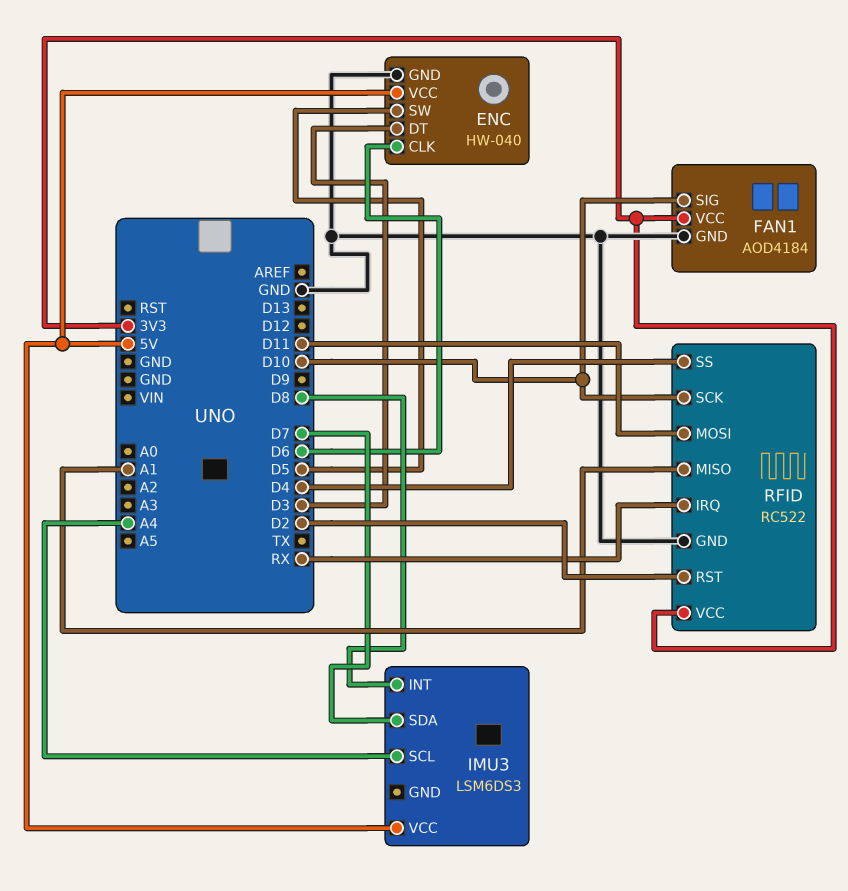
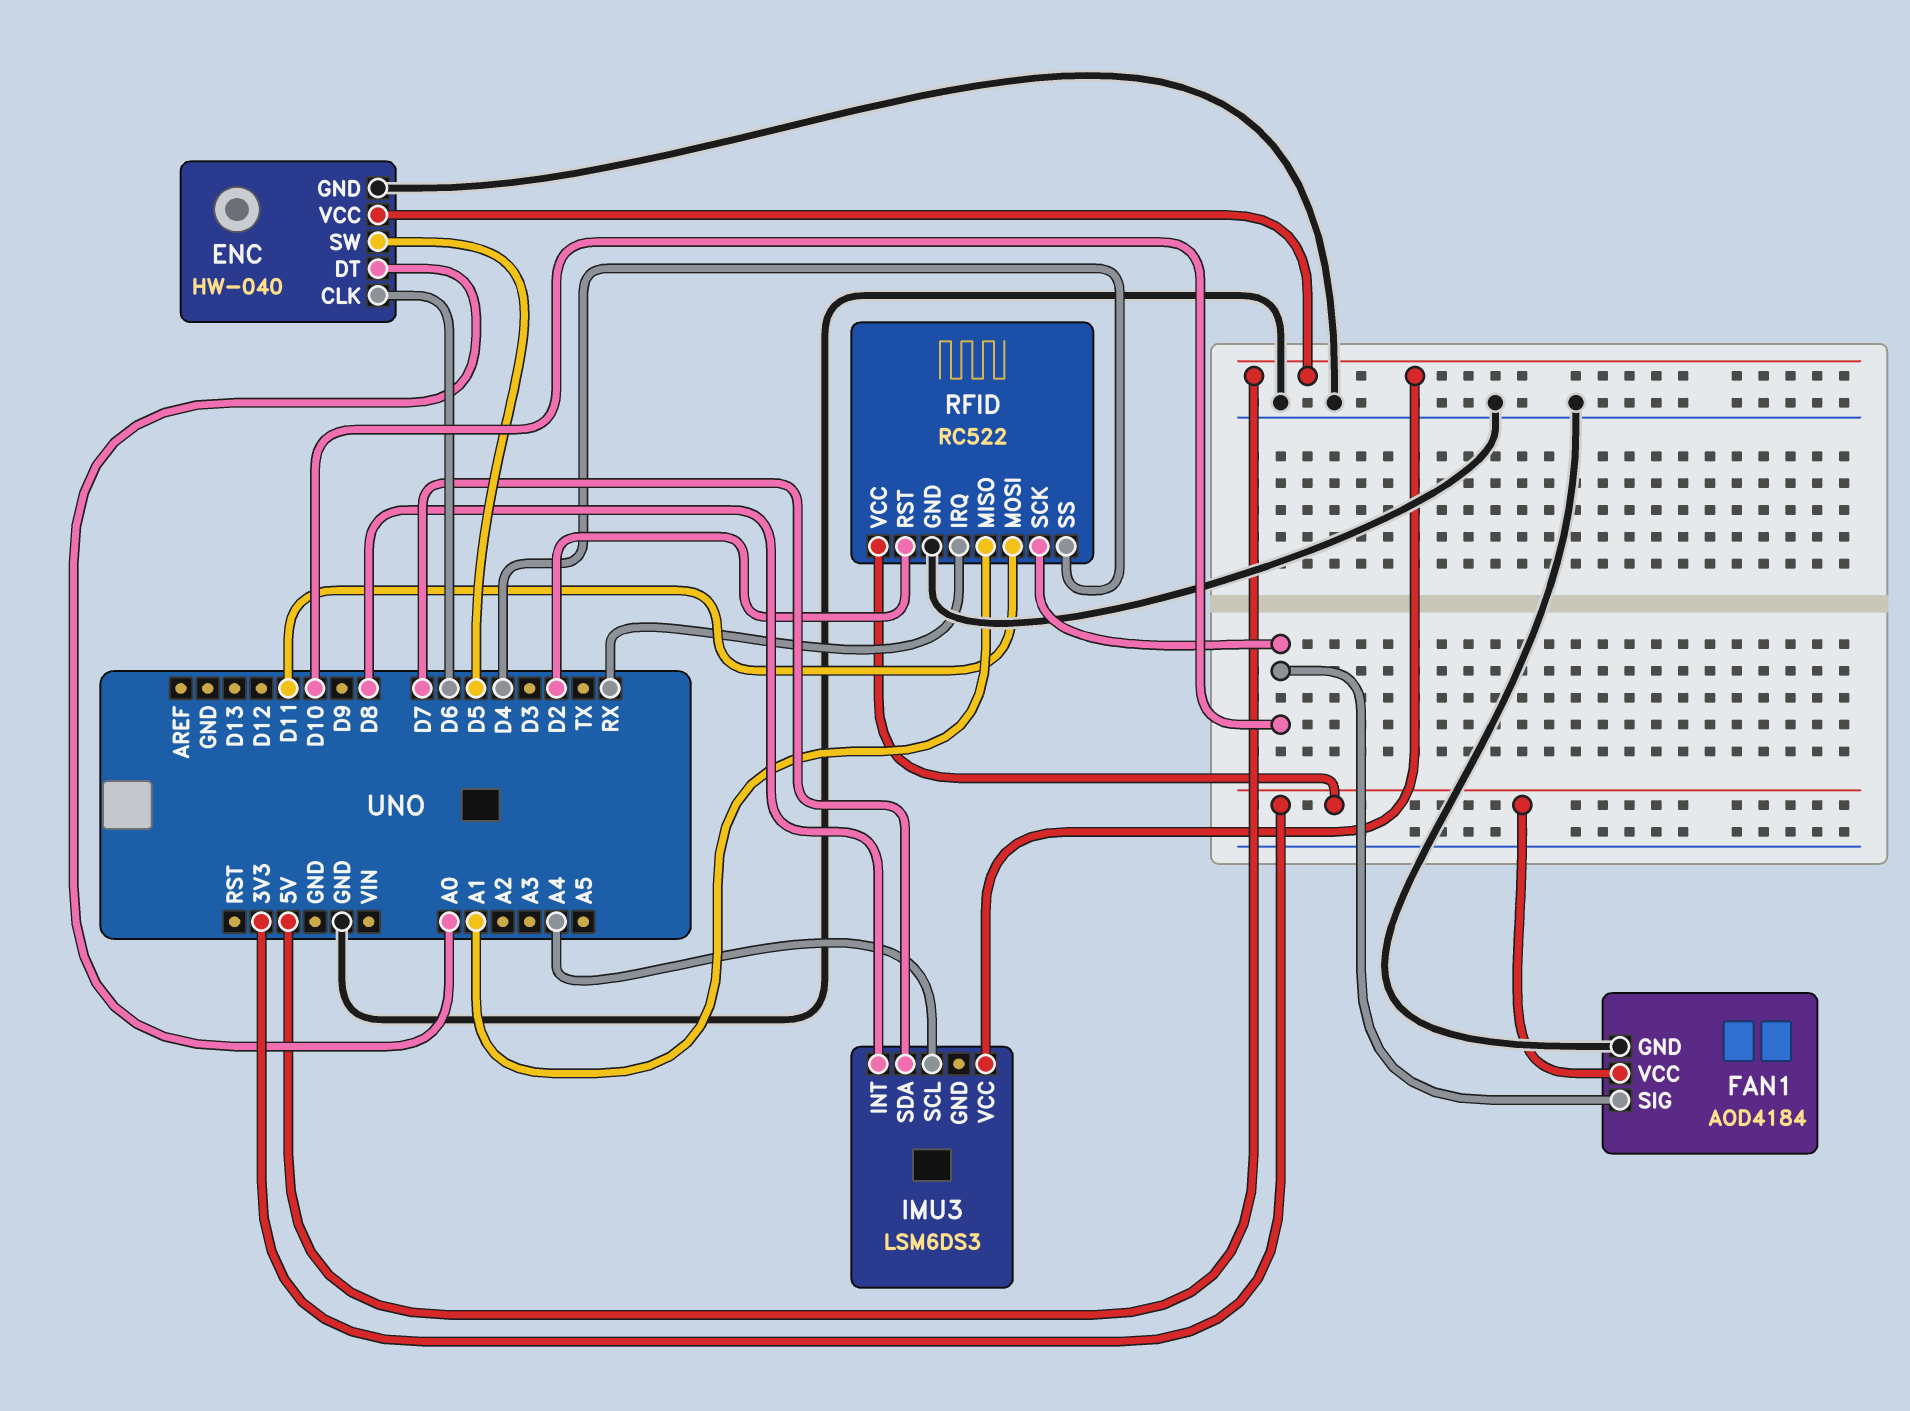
ENC pin DT: D3 -> A0

